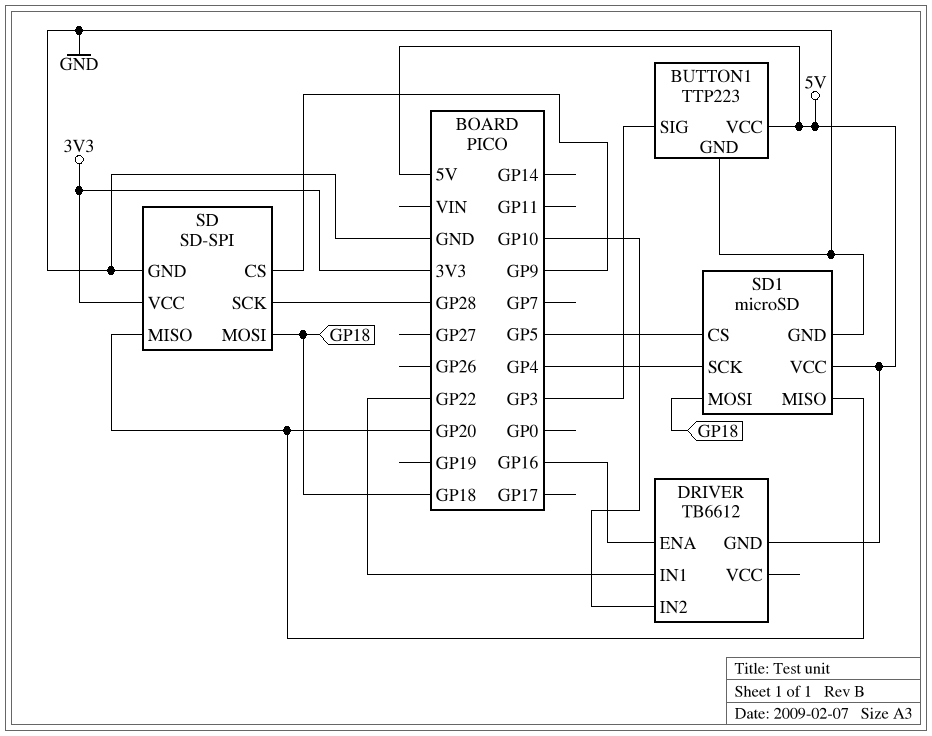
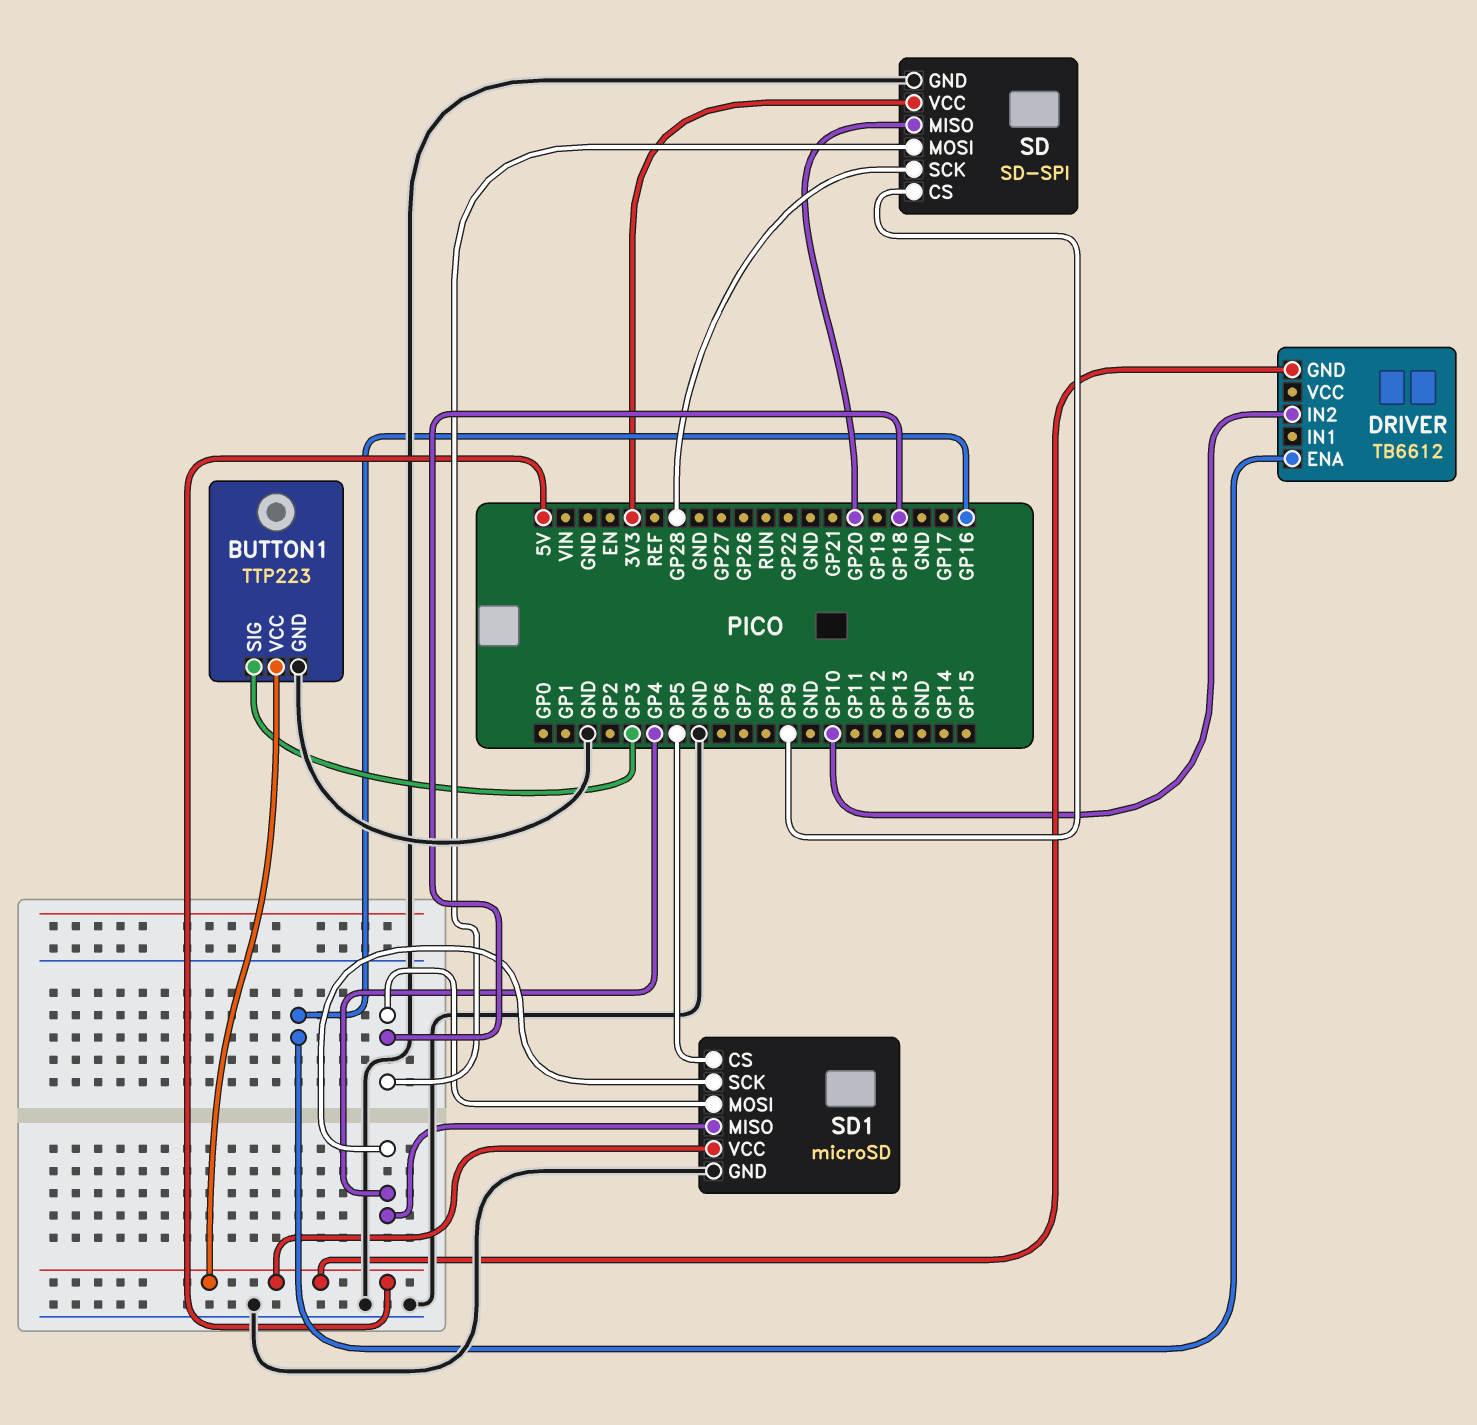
DRIVER pin IN1: GP22 -> none
SD1 pin MISO: GP20 -> GP4

